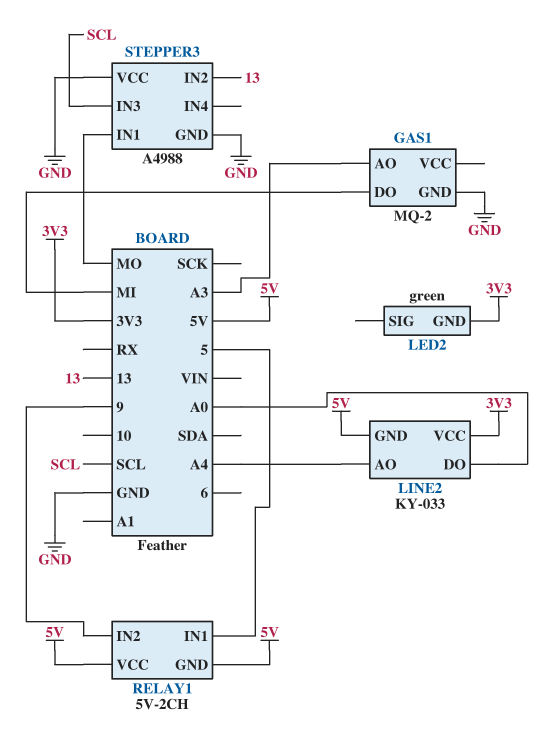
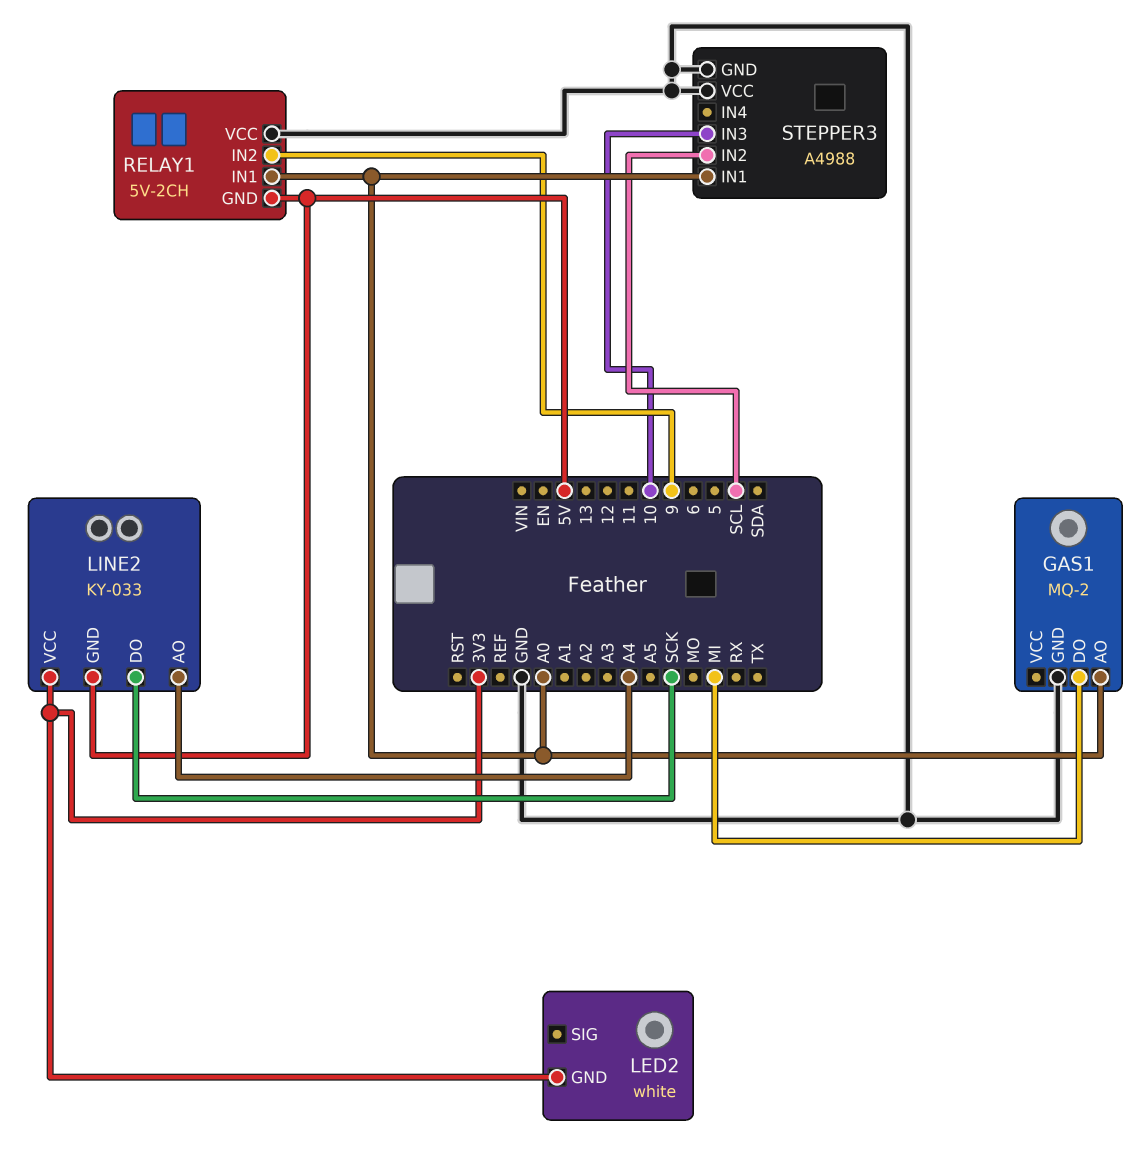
GAS1 pin AO: A3 -> A0
LED2: green -> white
LINE2 pin DO: A0 -> SCK
RELAY1 pin IN1: 5 -> A0
RELAY1 pin VCC: 5V -> GND
STEPPER3 pin IN1: MO -> A0
STEPPER3 pin IN2: 13 -> SCL
STEPPER3 pin IN3: SCL -> 10

